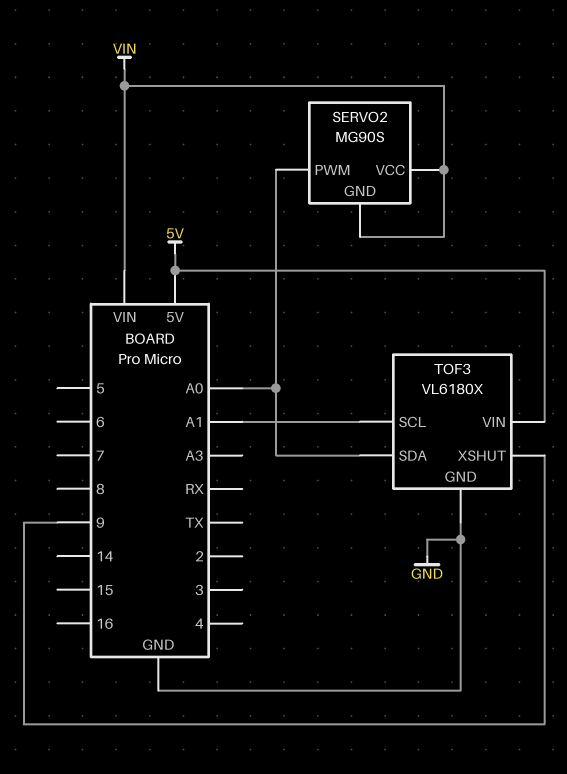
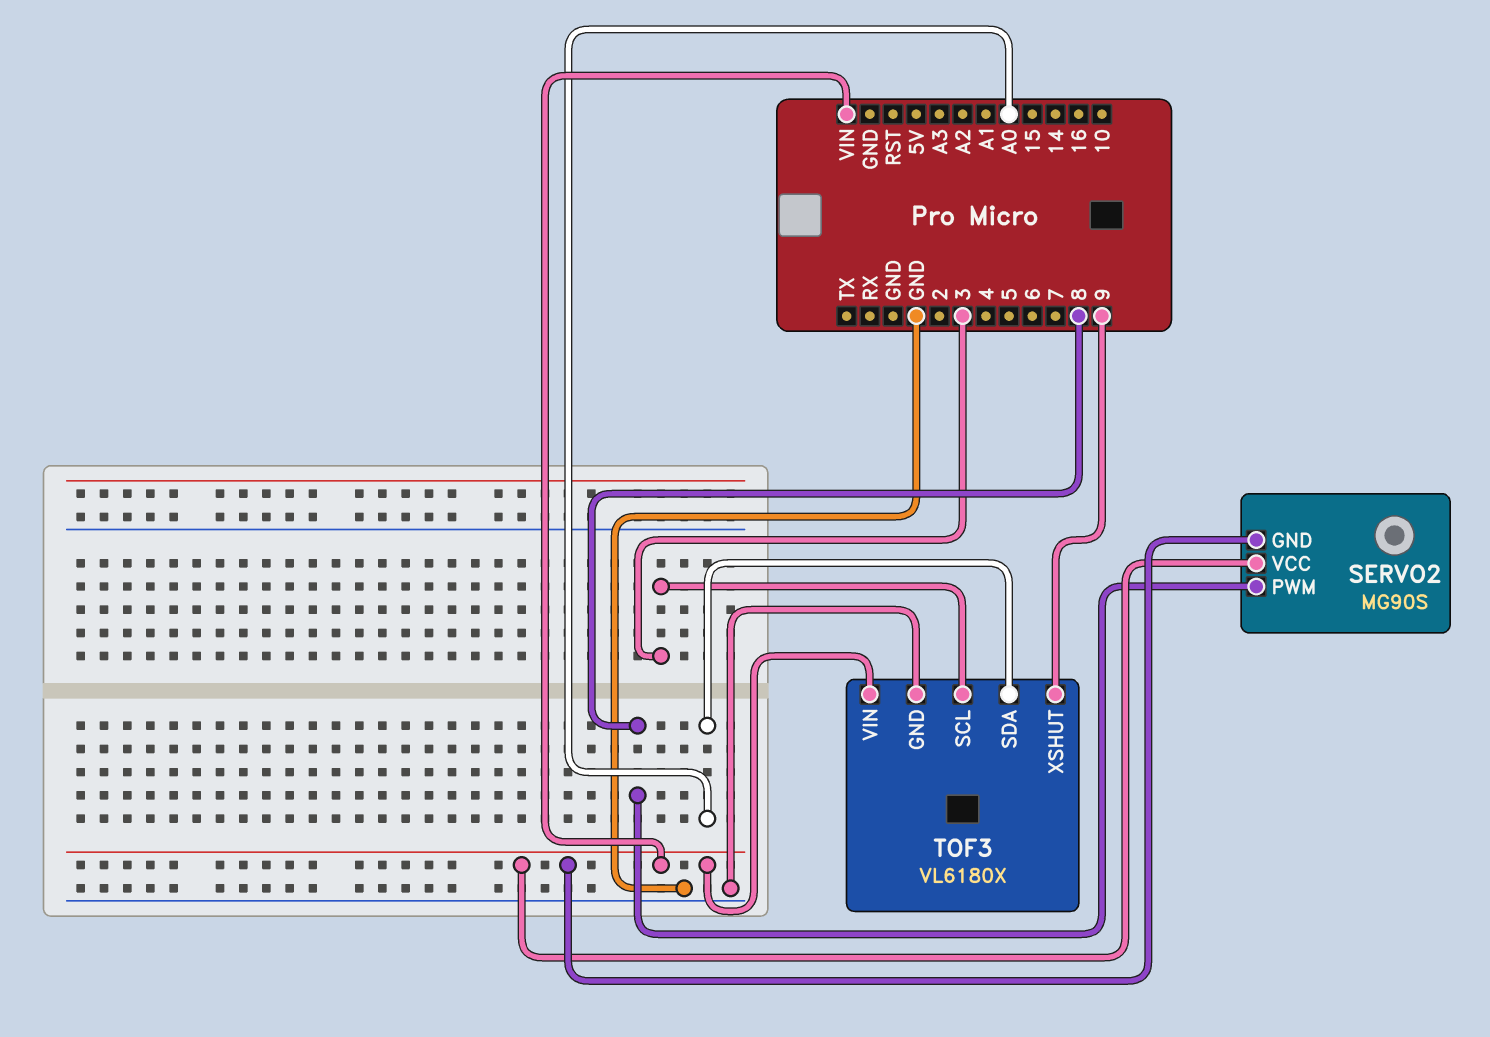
SERVO2 pin PWM: A0 -> 8
TOF3 pin SCL: A1 -> 3
TOF3 pin VIN: 5V -> VIN

